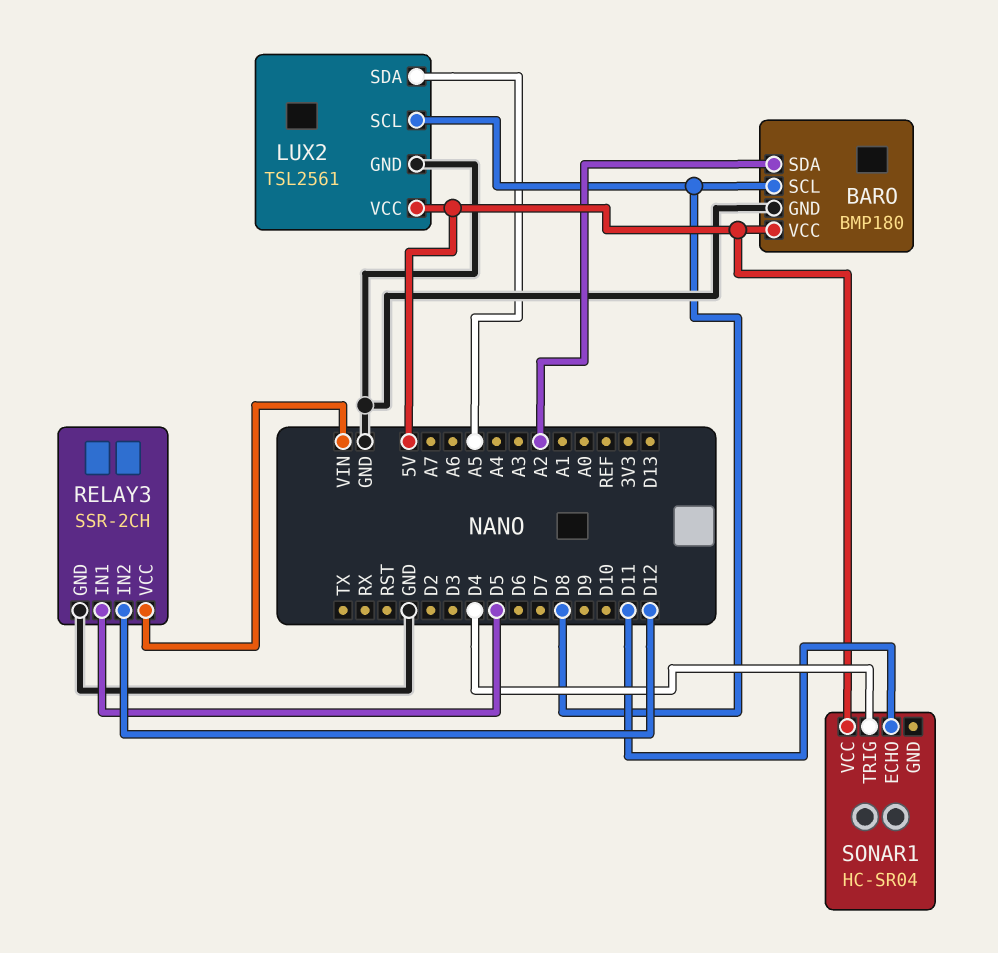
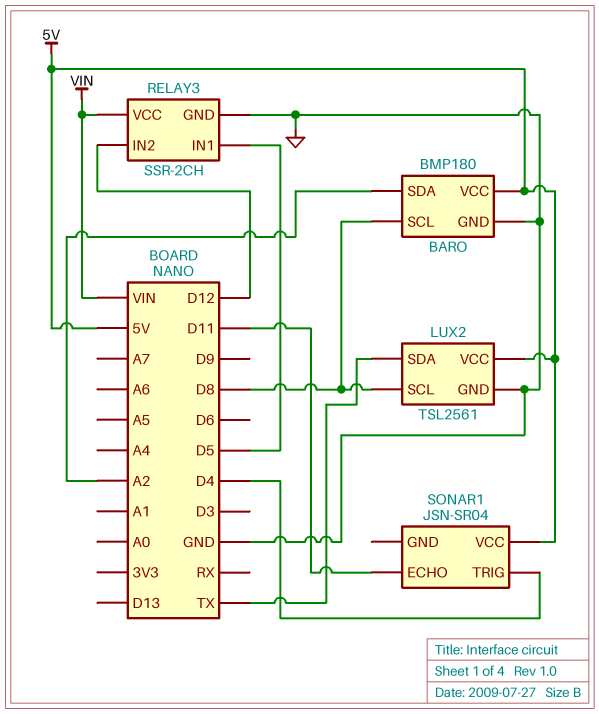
LUX2 pin SDA: A5 -> TX
SONAR1: HC-SR04 -> JSN-SR04

